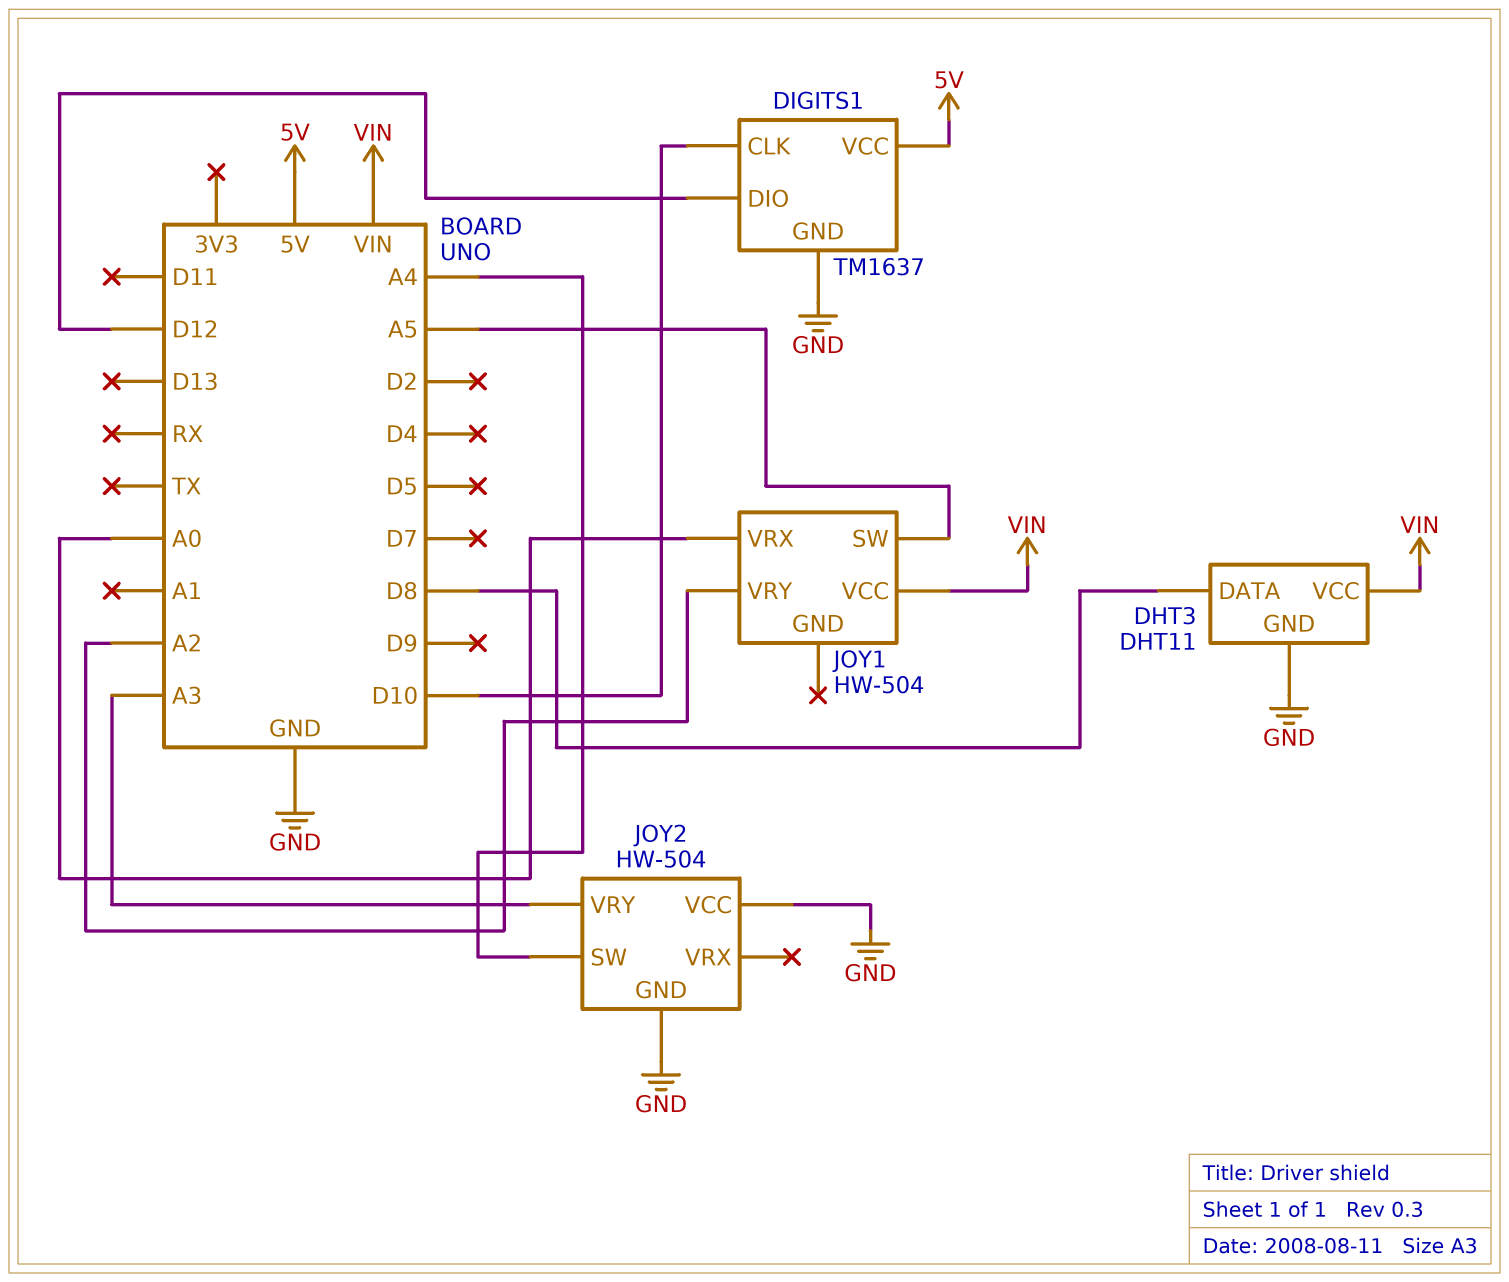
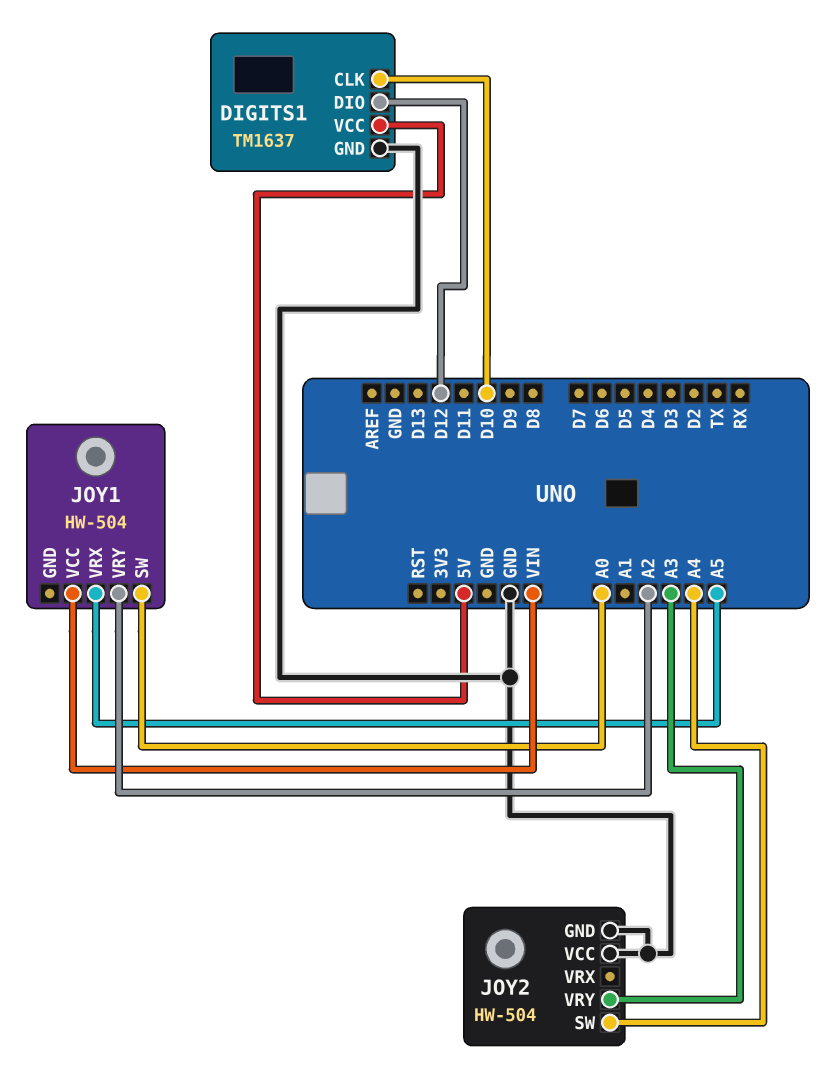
DHT3: DHT11 -> none
DHT3 pin DATA: D8 -> none
DHT3 pin GND: GND -> none
DHT3 pin VCC: VIN -> none
JOY1 pin SW: A5 -> A0
JOY1 pin VRX: A0 -> A5

